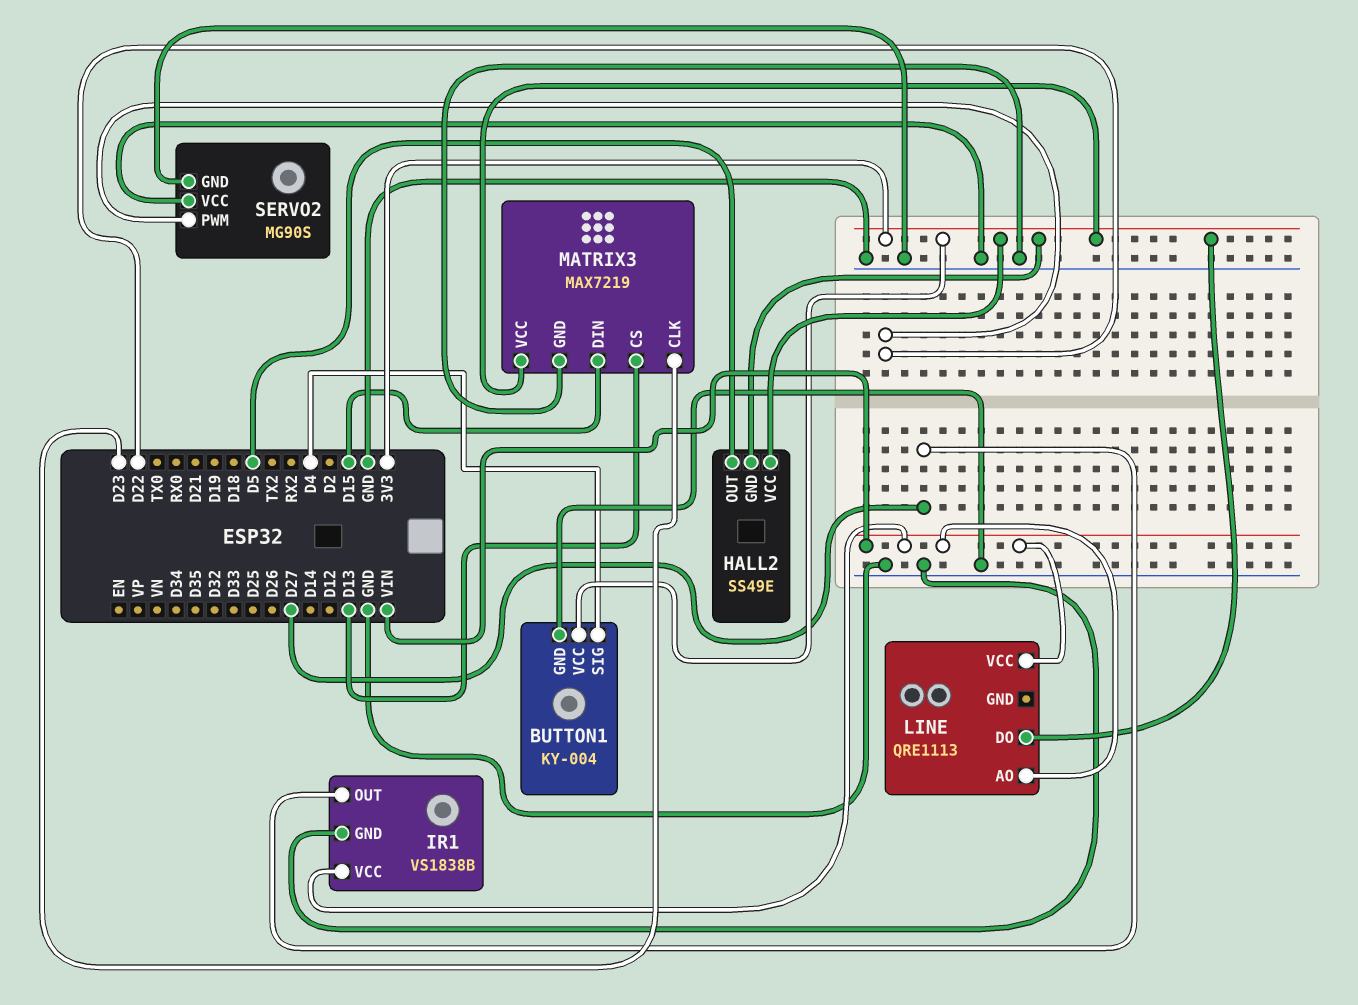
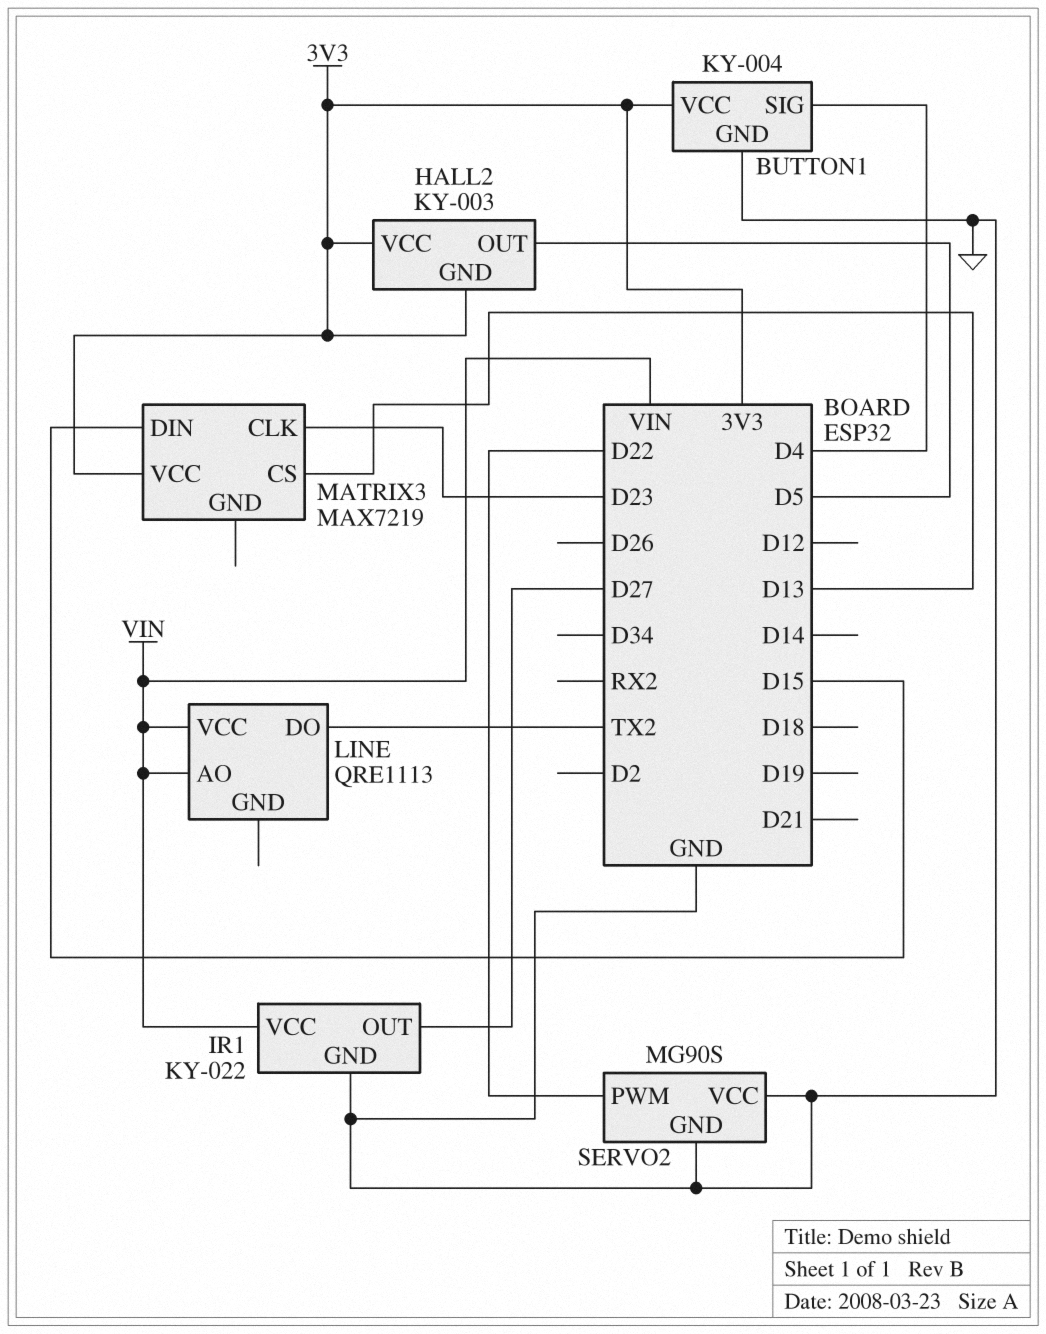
HALL2: SS49E -> KY-003
IR1: VS1838B -> KY-022
LINE pin DO: 3V3 -> TX2
MATRIX3 pin GND: GND -> none

